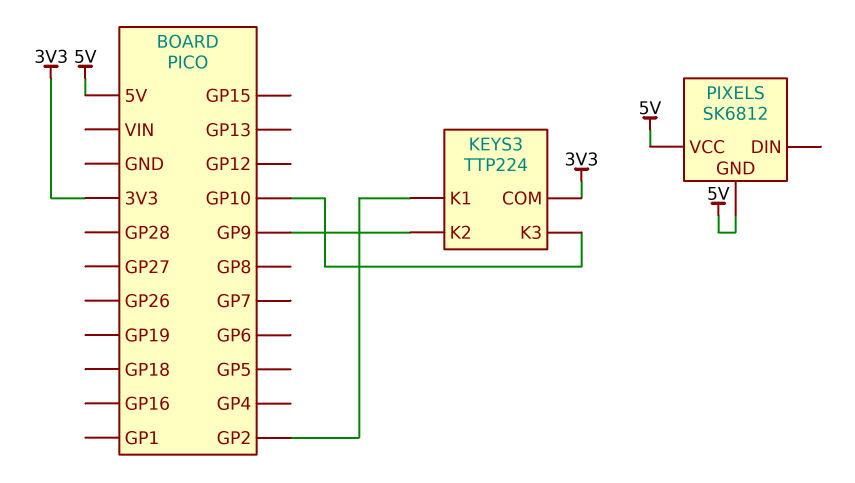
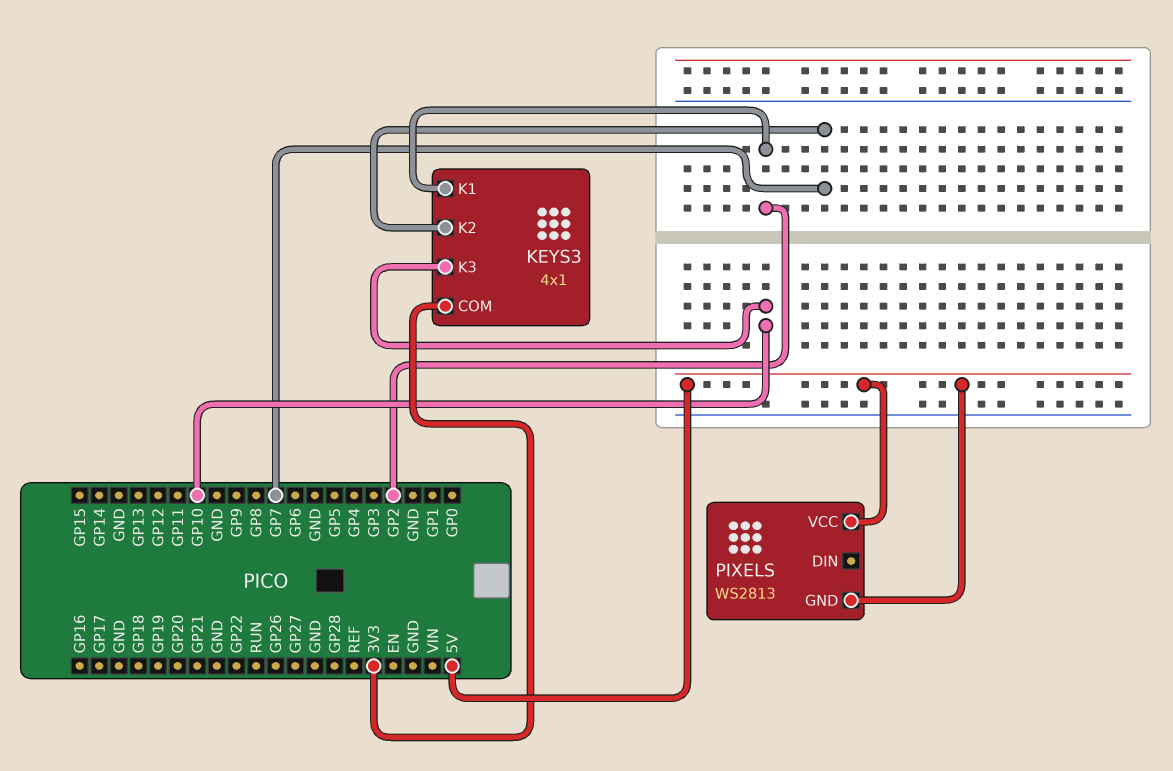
KEYS3: TTP224 -> 4x1
KEYS3 pin K2: GP9 -> GP7
PIXELS: SK6812 -> WS2813

